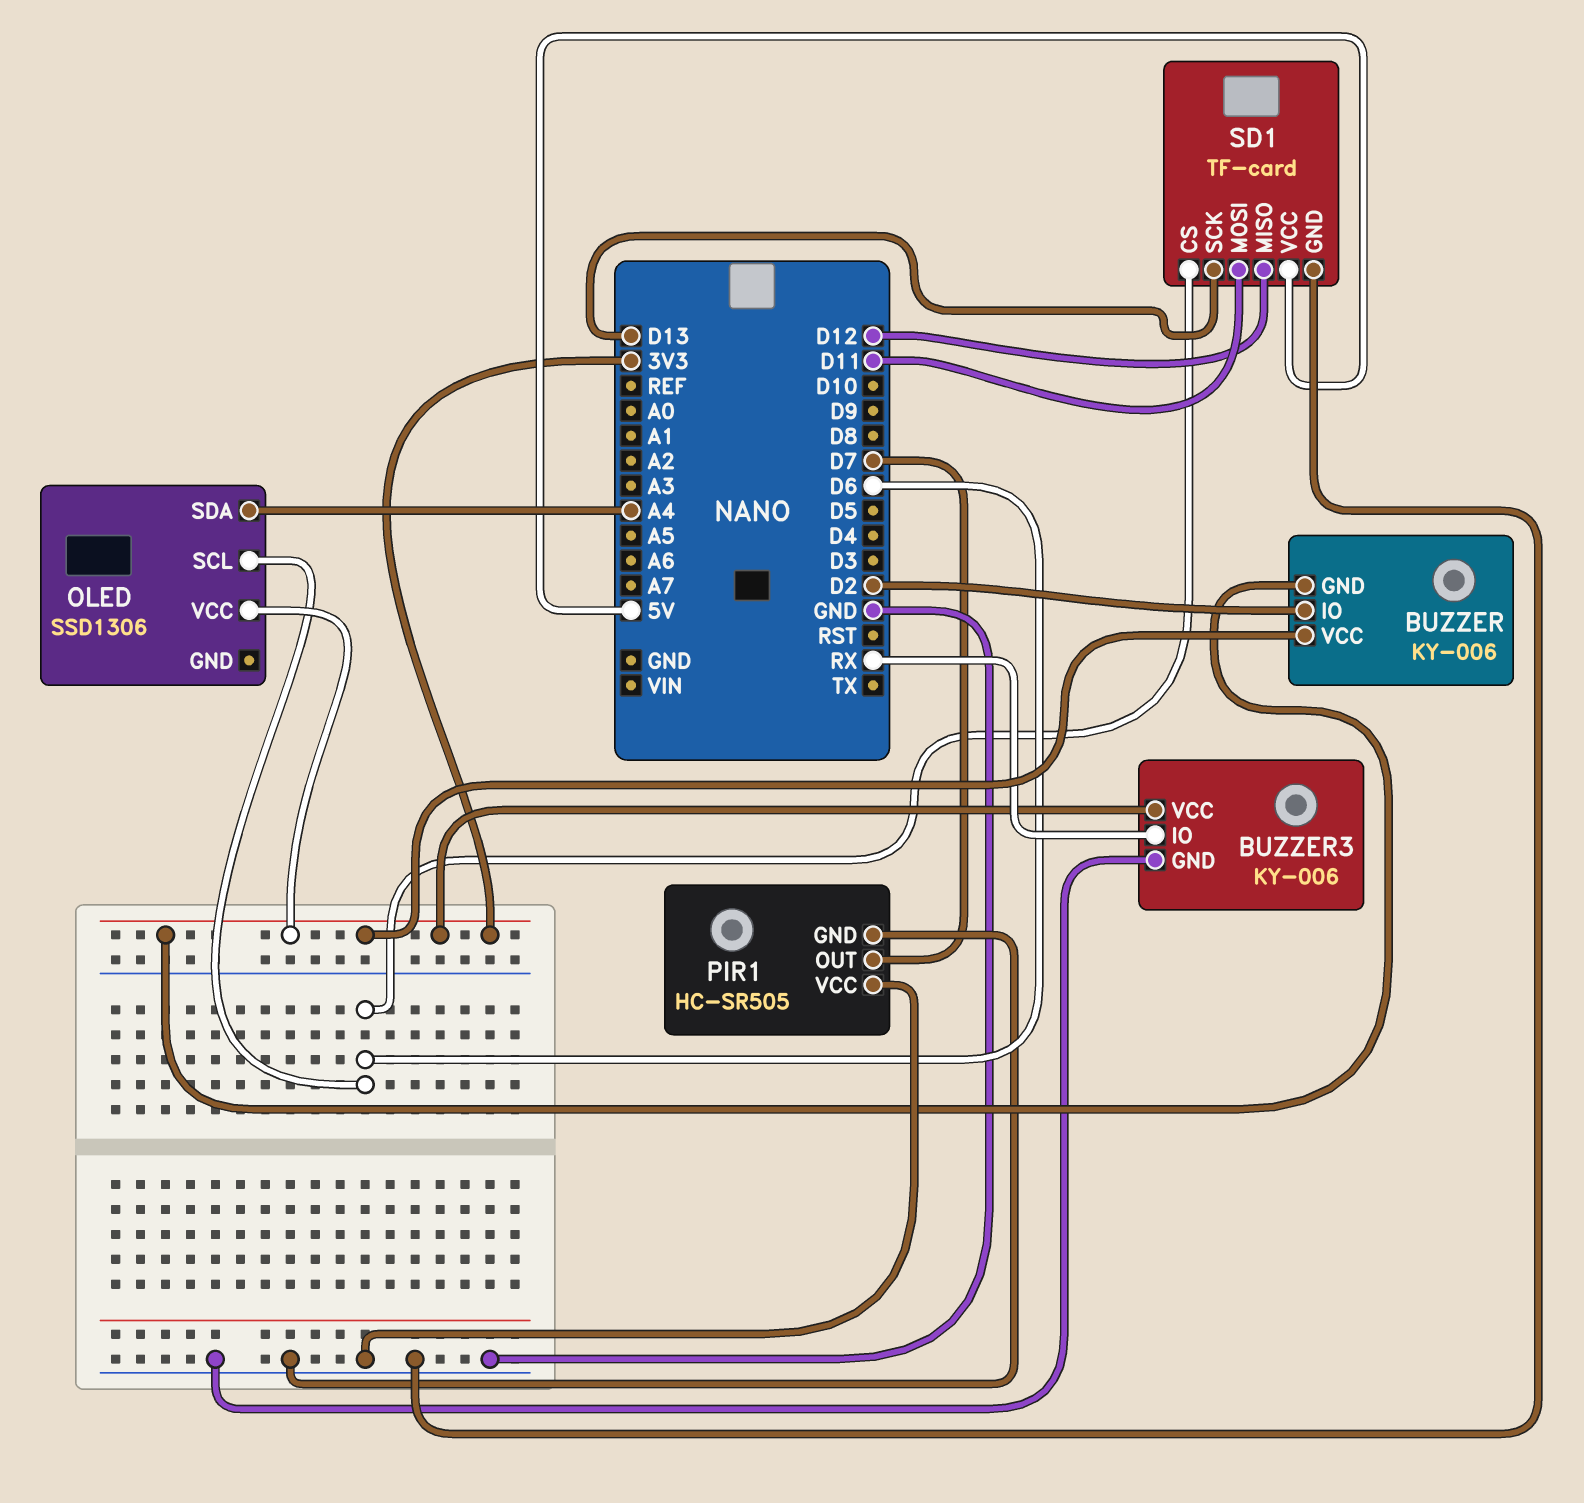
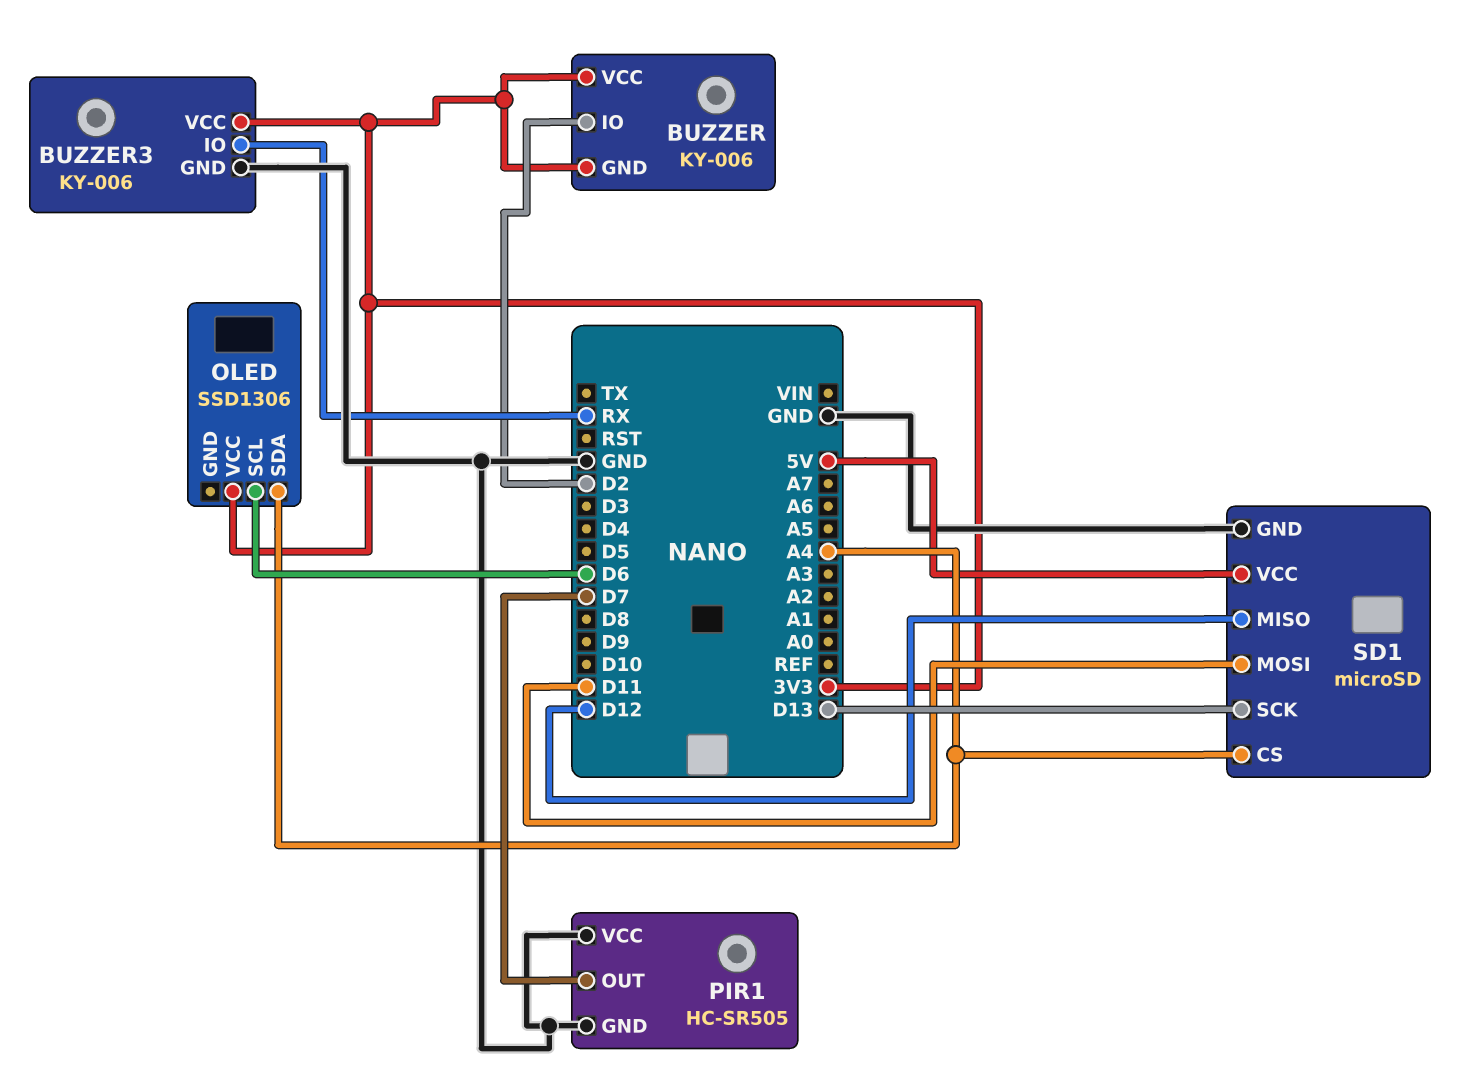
SD1: TF-card -> microSD
SD1 pin CS: D6 -> A4

